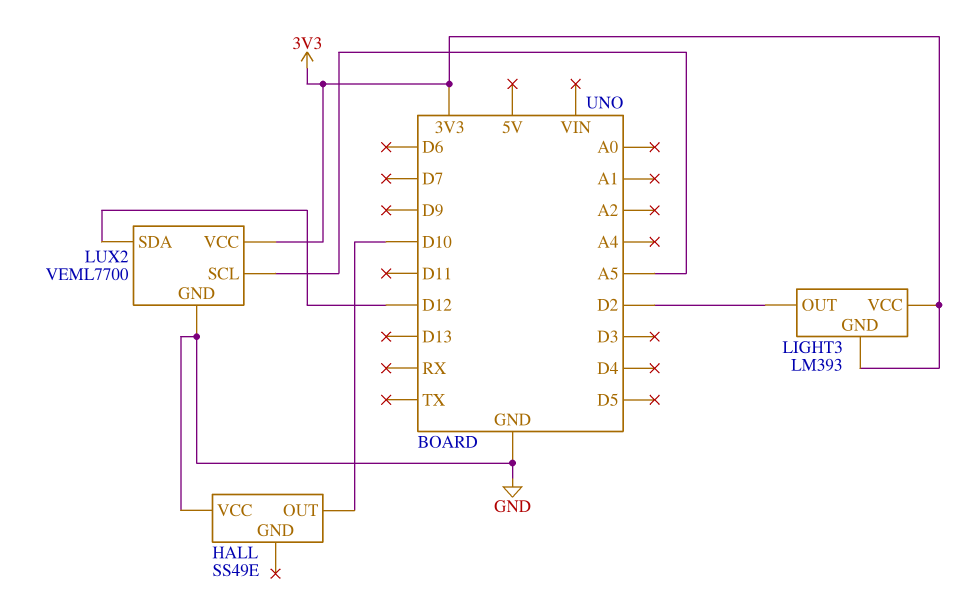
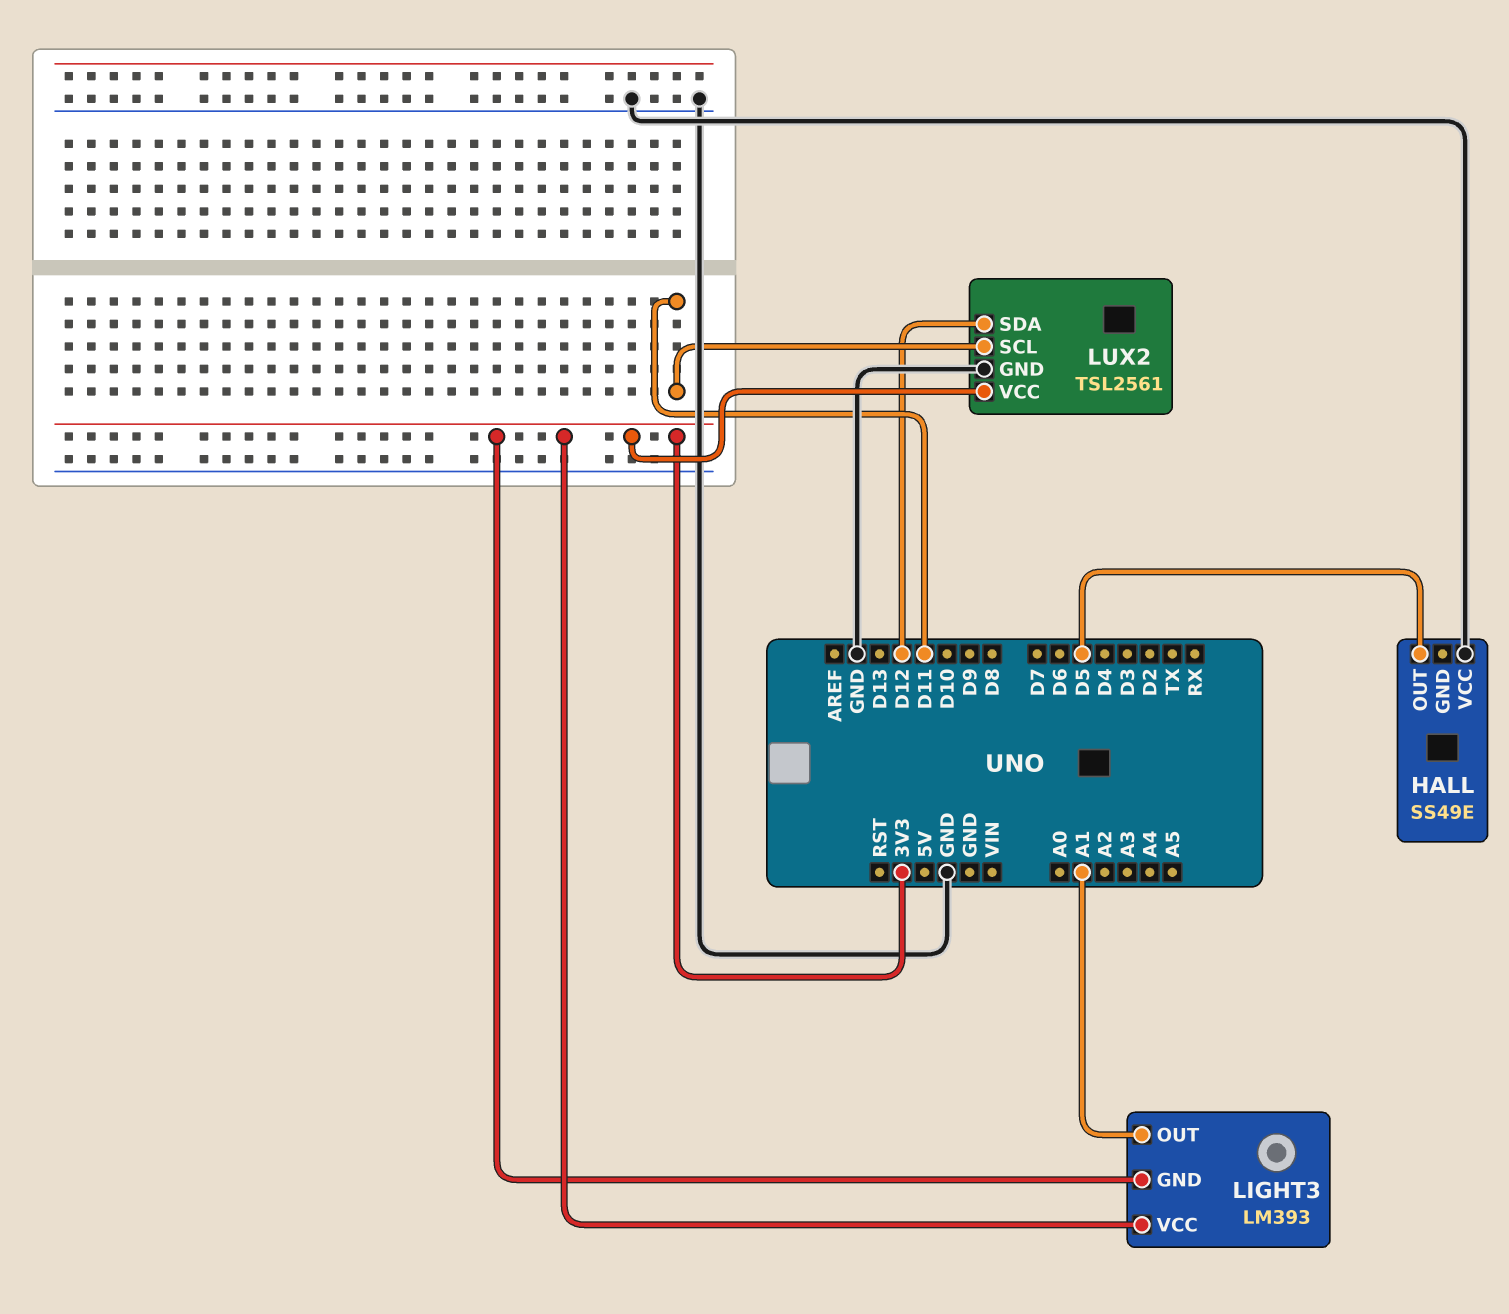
HALL pin OUT: D10 -> D5
LIGHT3 pin OUT: D2 -> A1
LUX2: VEML7700 -> TSL2561
LUX2 pin SCL: A5 -> D11

